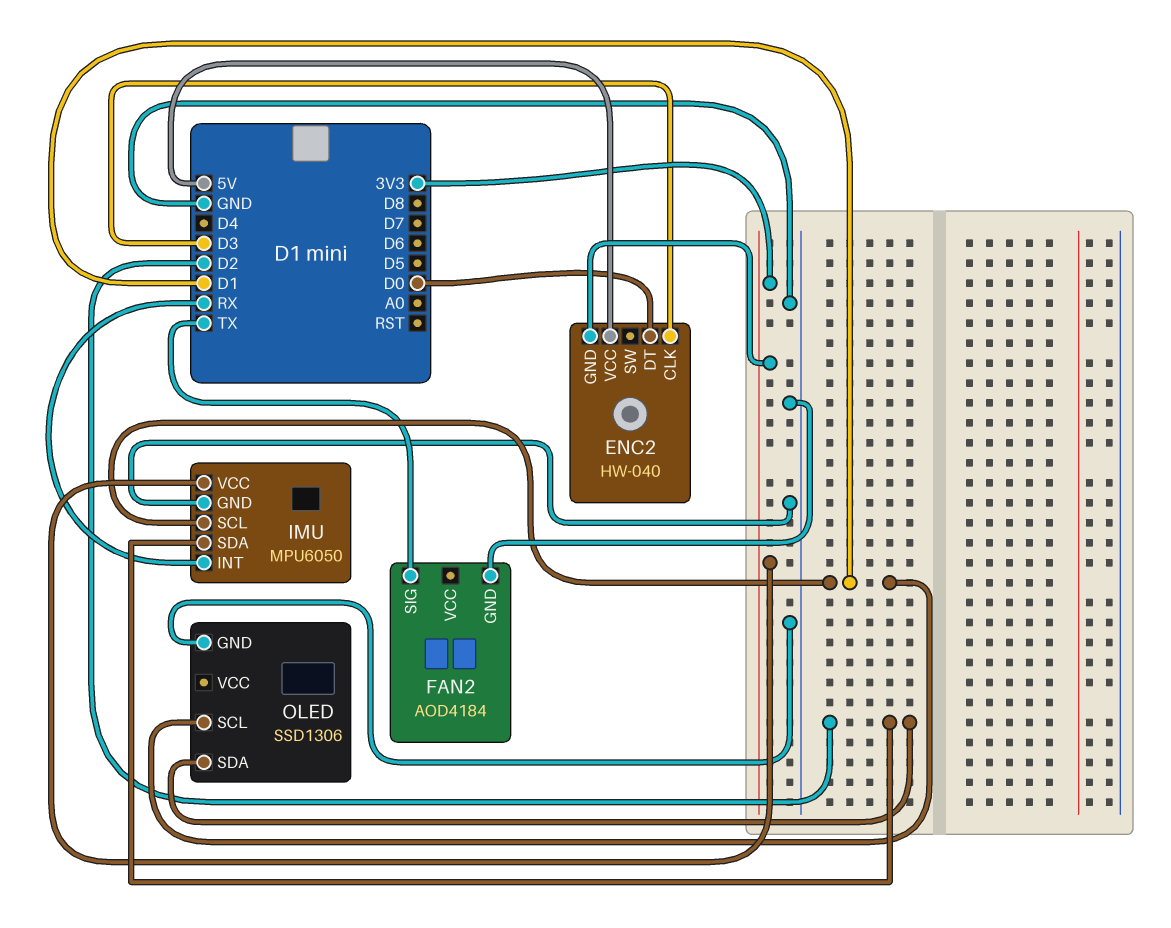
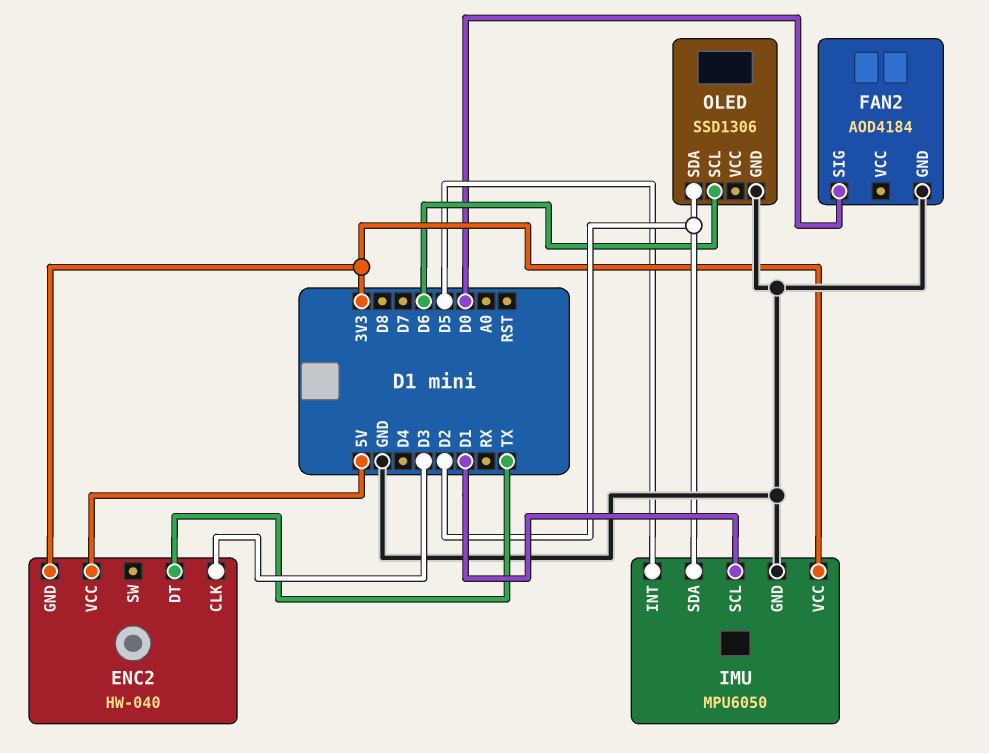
ENC2 pin DT: D0 -> TX
FAN2 pin SIG: TX -> D0
IMU pin INT: RX -> D5
OLED pin SCL: D1 -> D6

